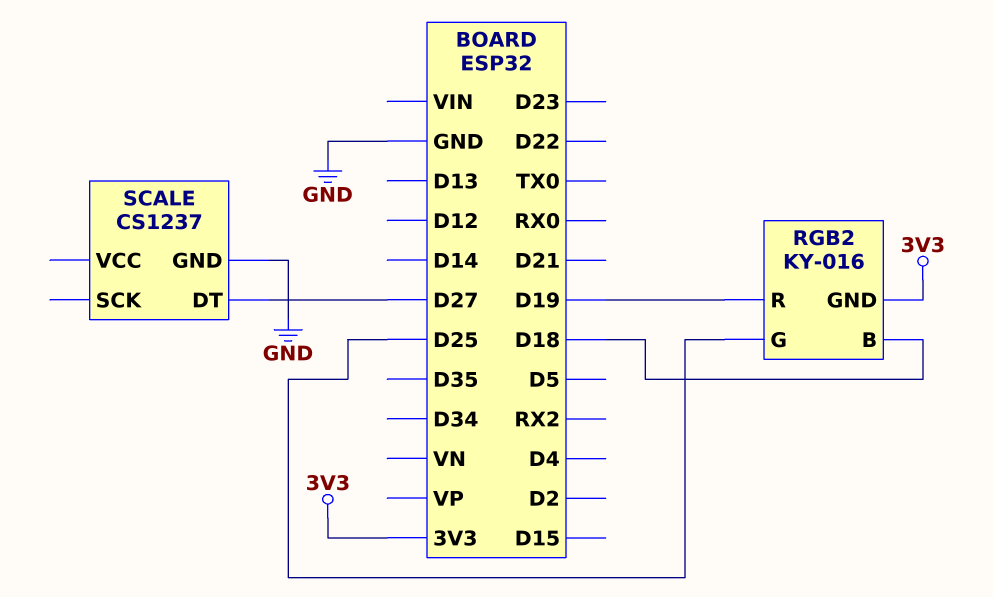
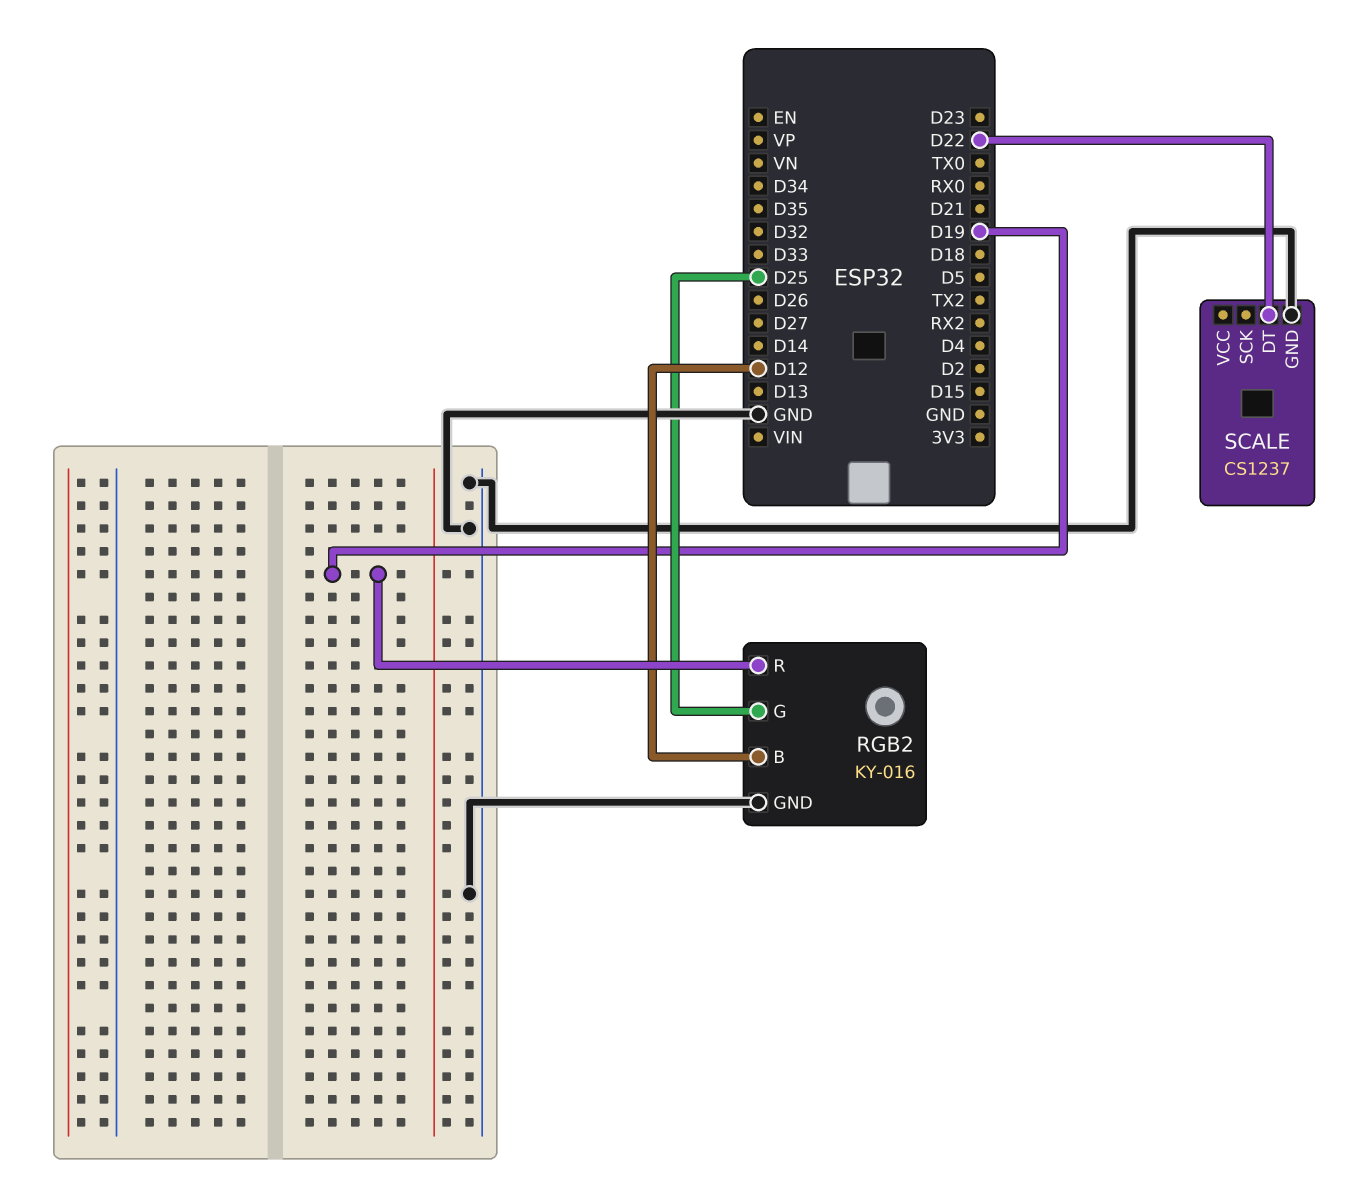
RGB2 pin B: D18 -> D12
RGB2 pin GND: 3V3 -> GND
SCALE pin DT: D27 -> D22

